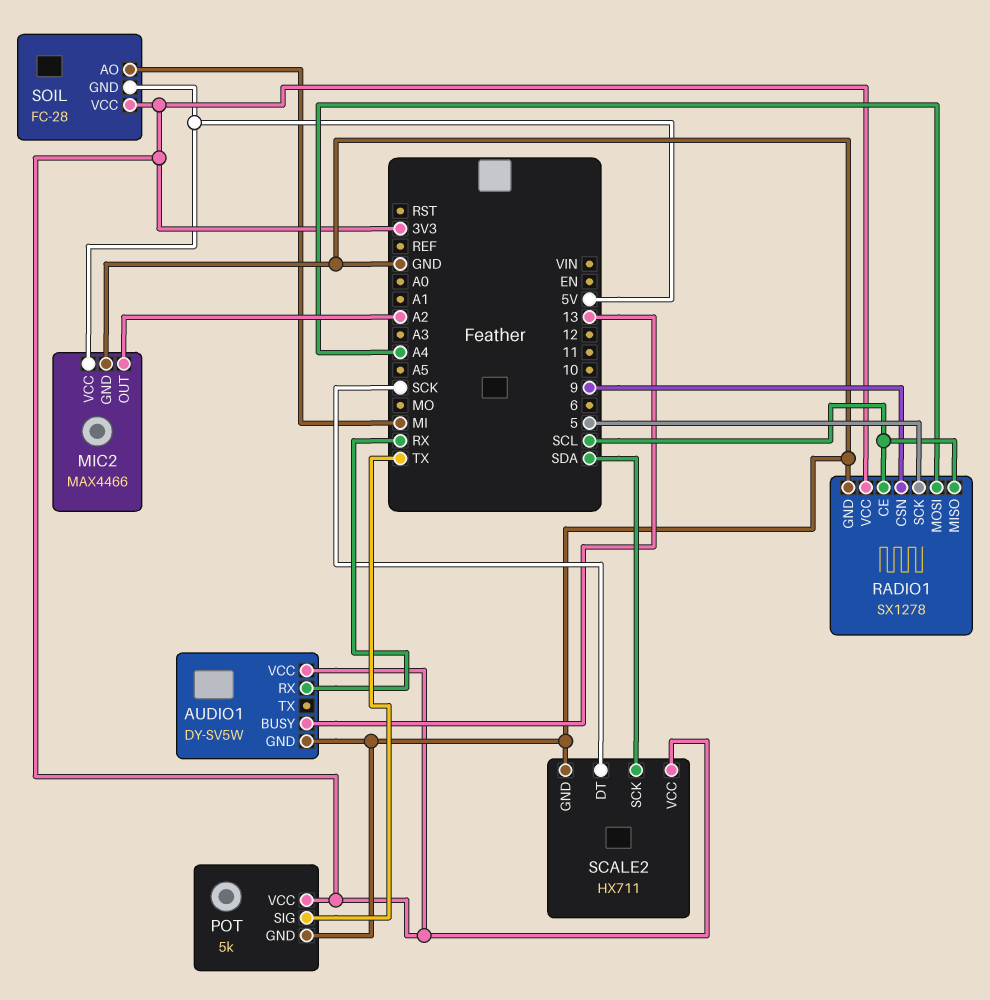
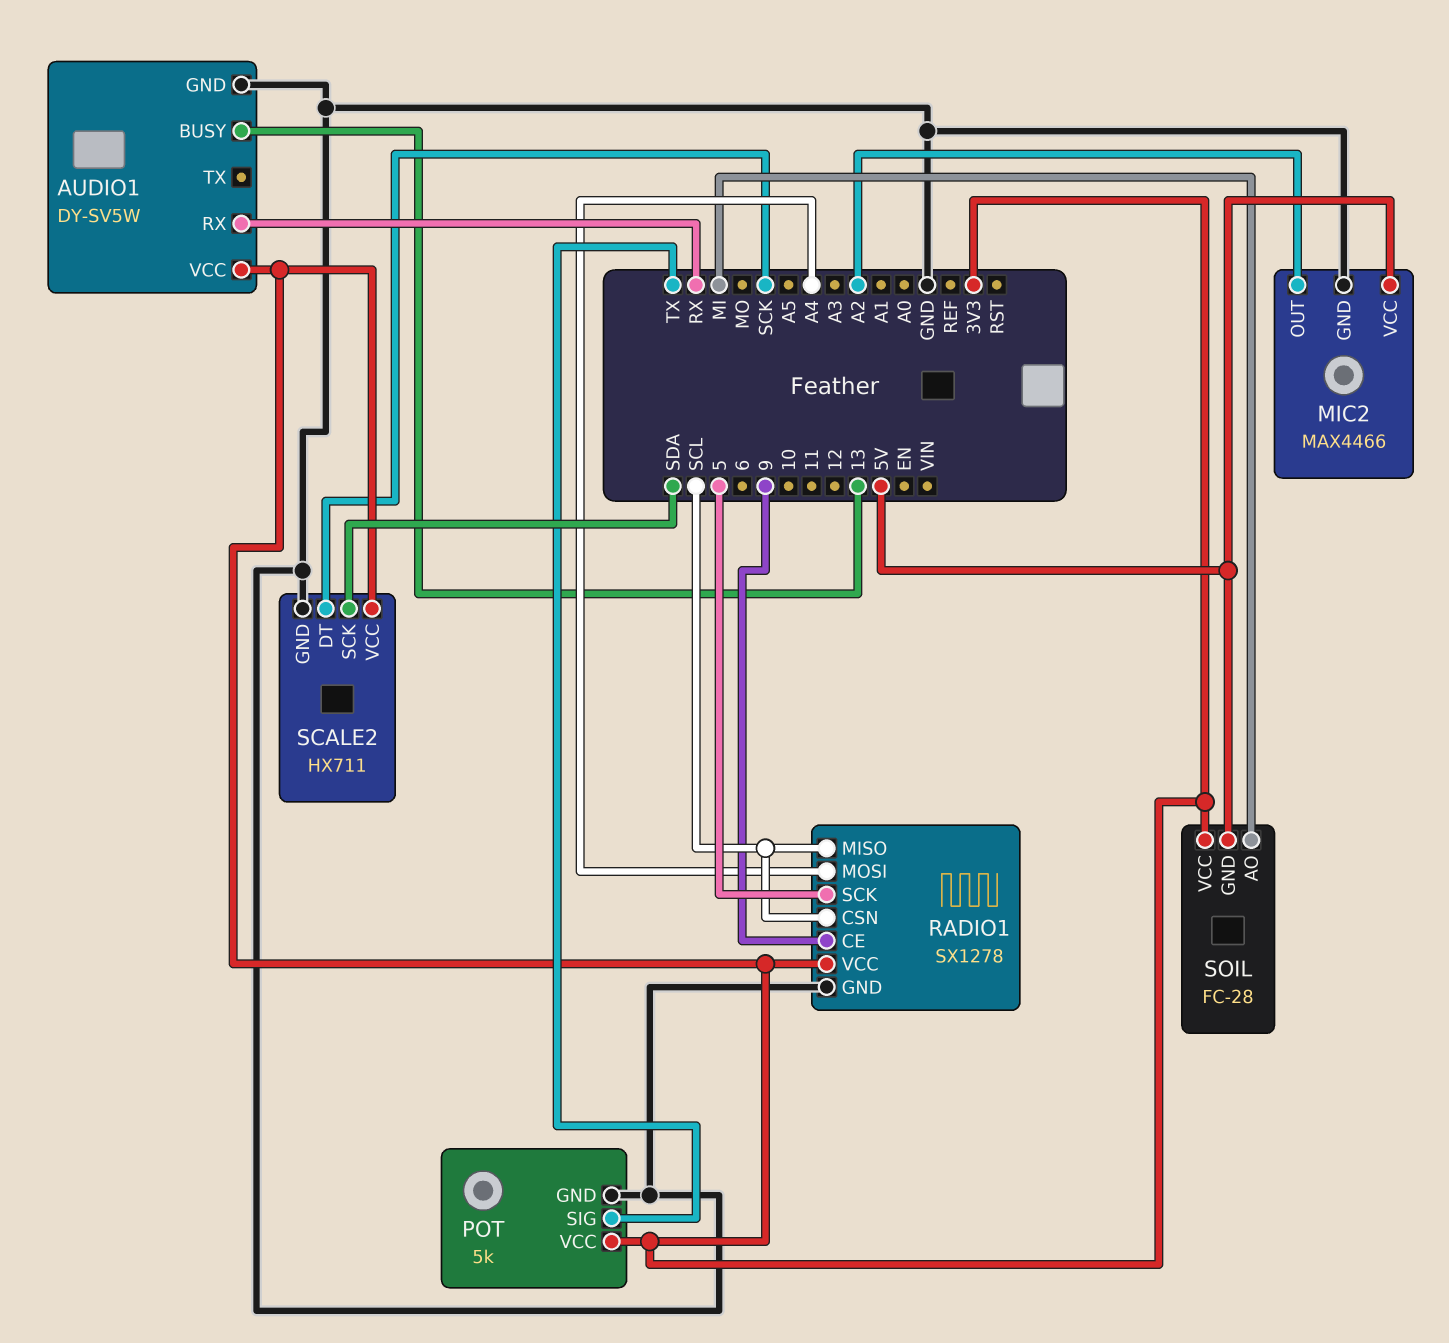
RADIO1 pin CE: SCL -> 9
RADIO1 pin CSN: 9 -> SCL

